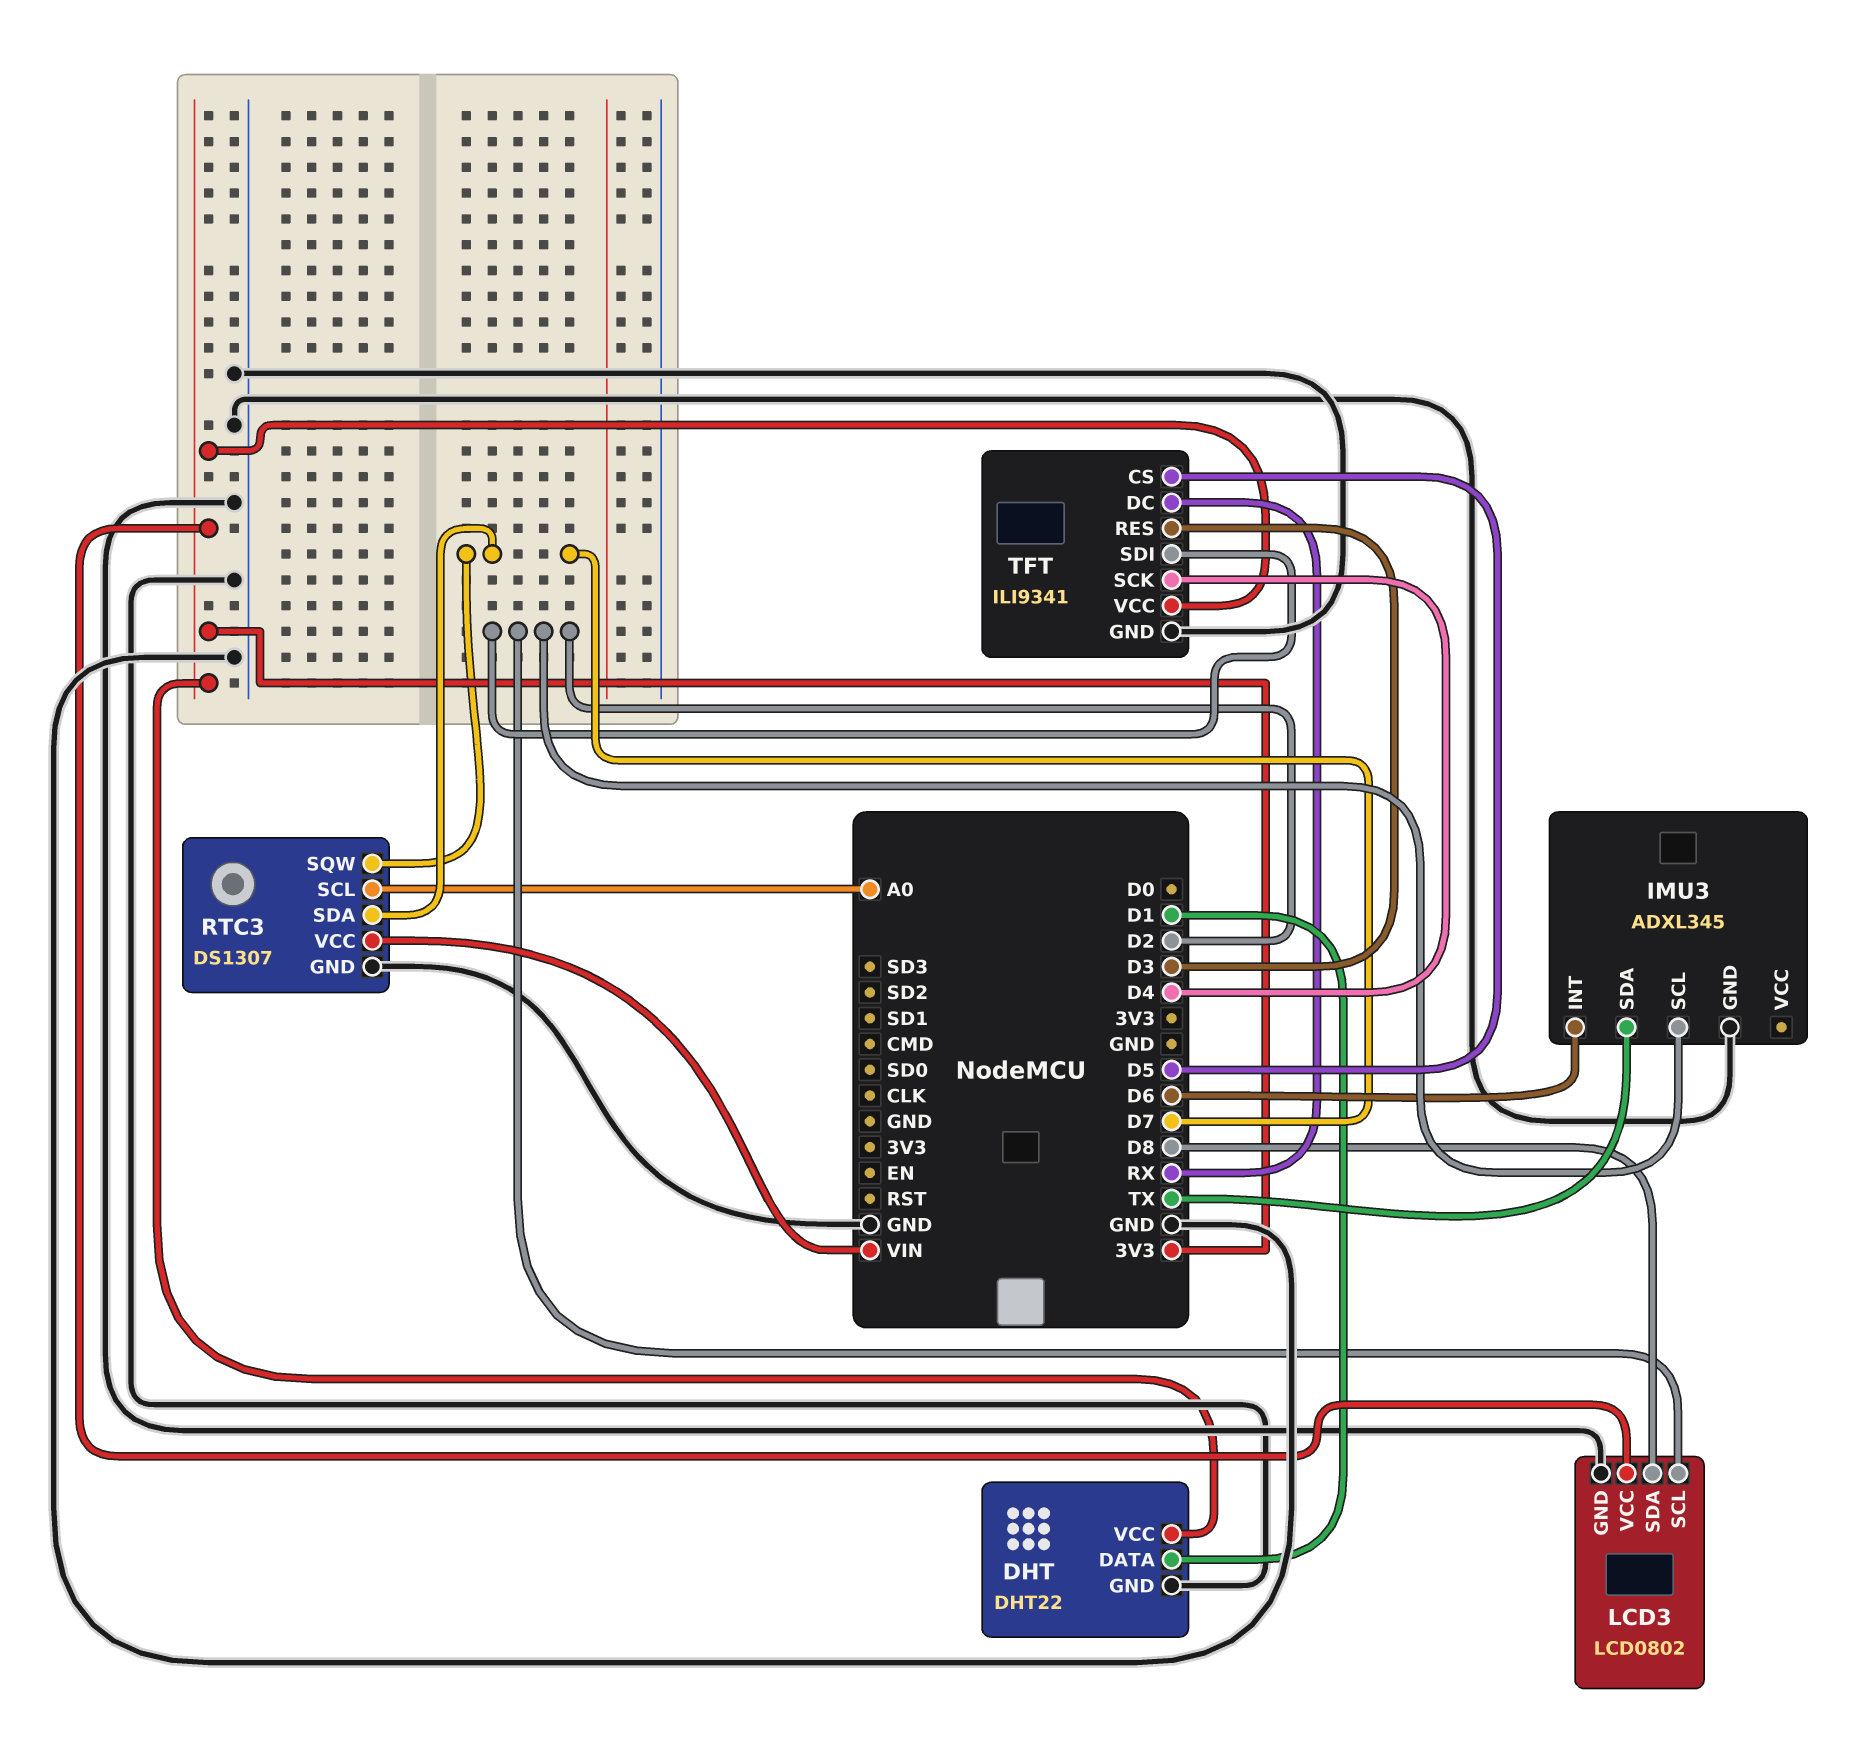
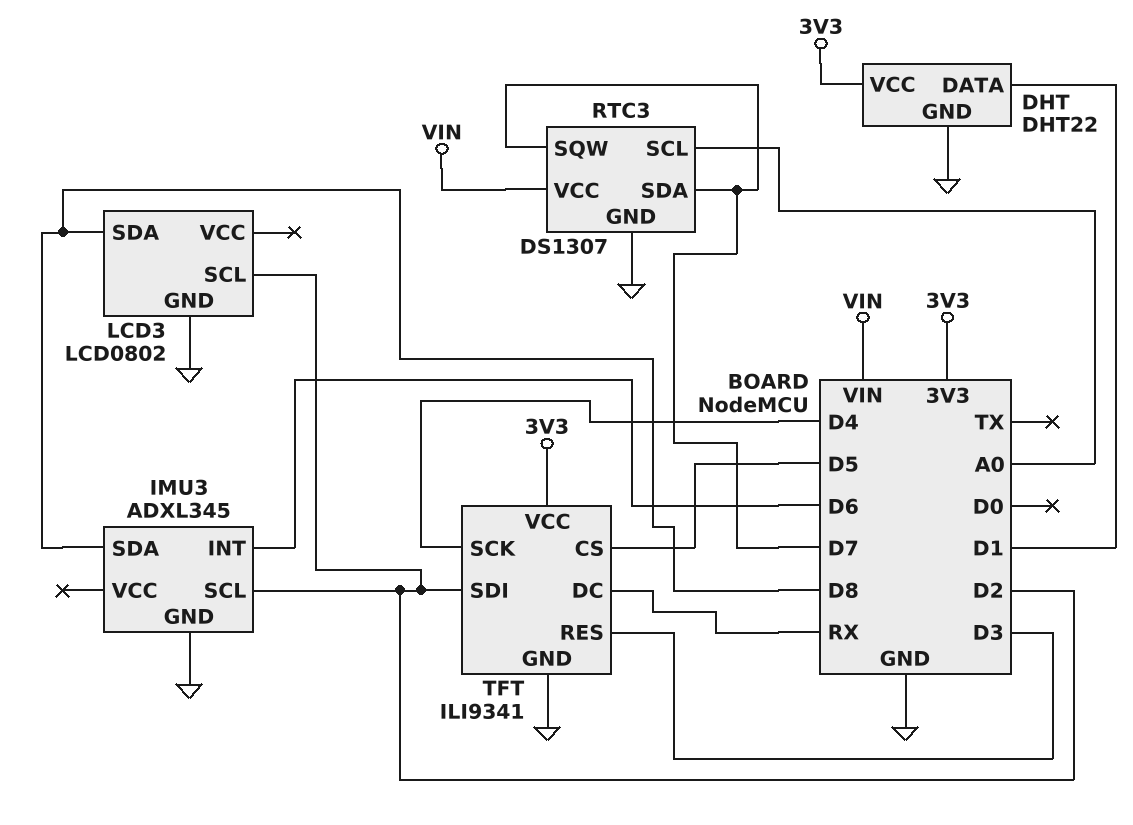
IMU3 pin SDA: TX -> D8
LCD3 pin VCC: 3V3 -> none

